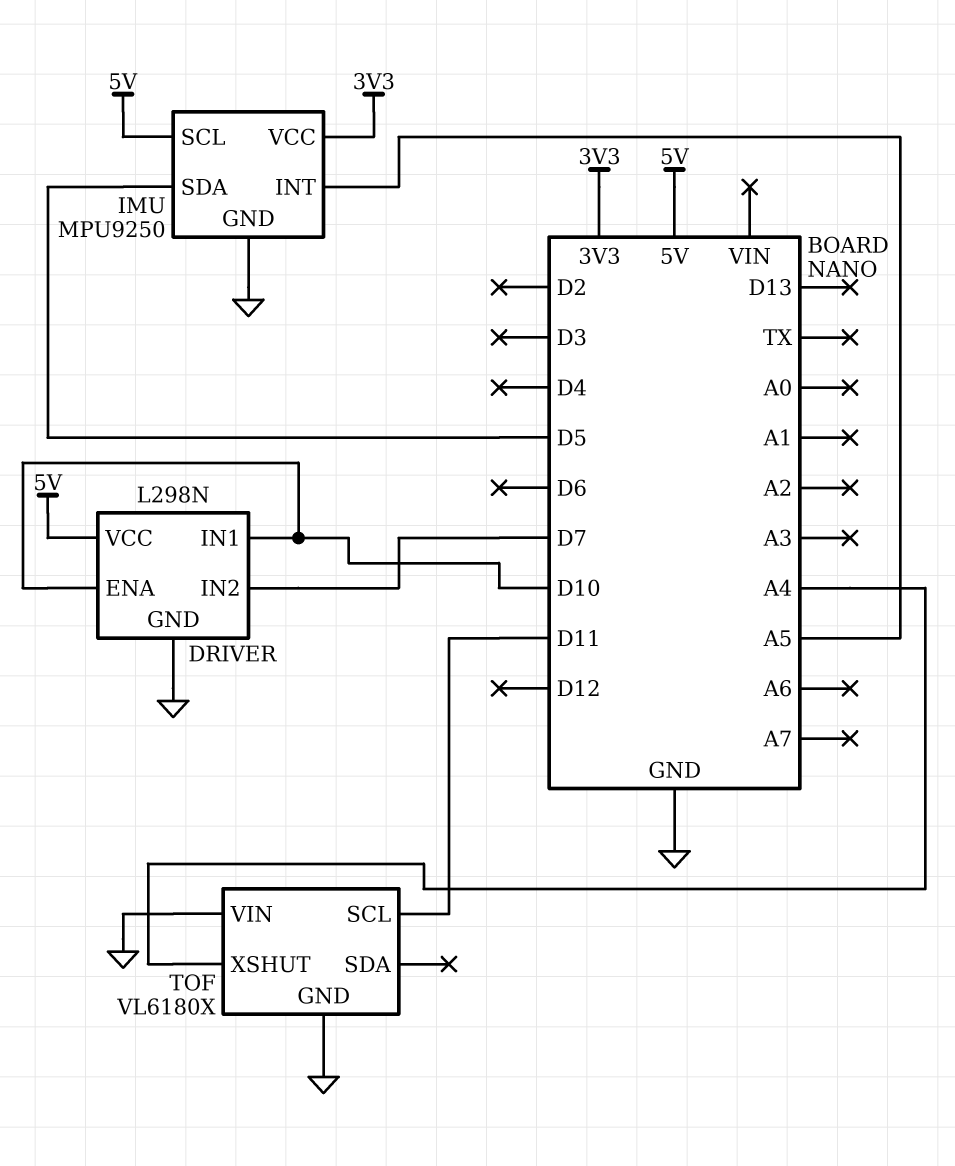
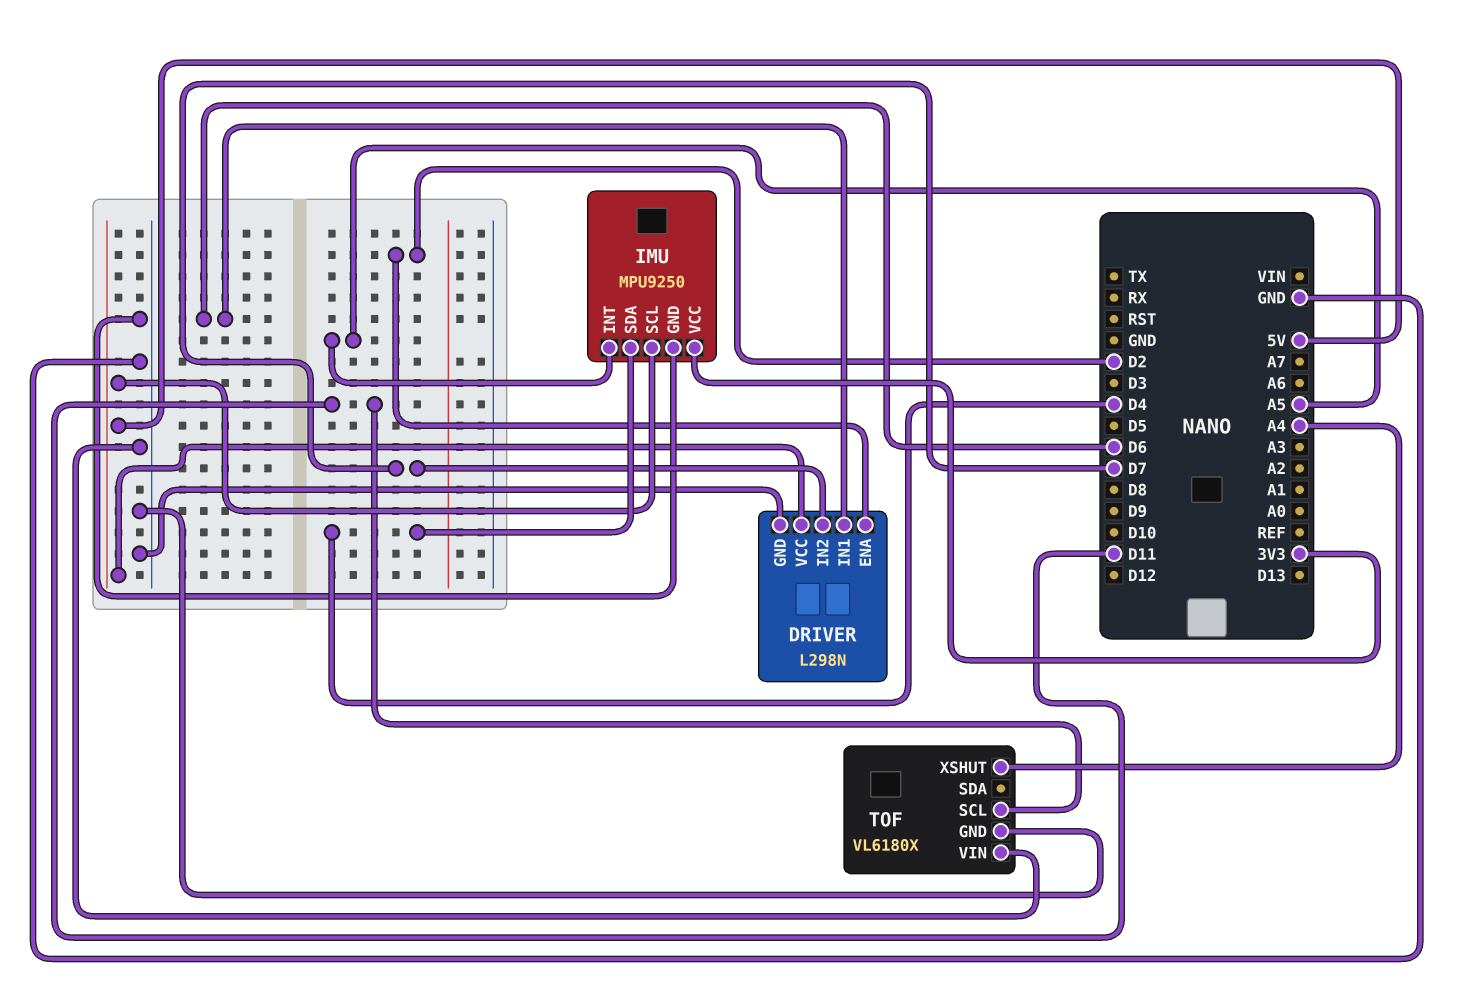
DRIVER pin ENA: D10 -> D2
DRIVER pin IN1: D10 -> D6
IMU pin SDA: D5 -> D4

